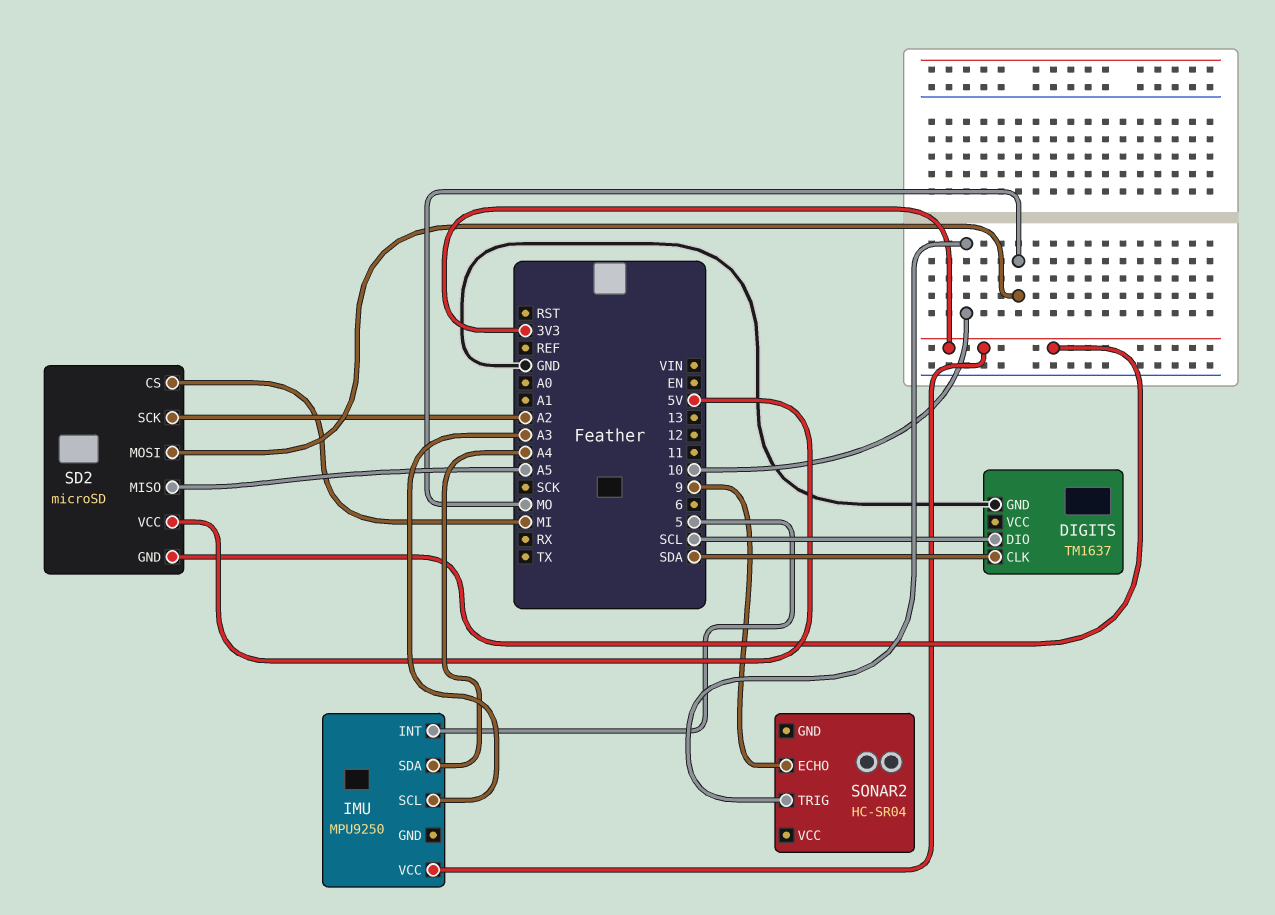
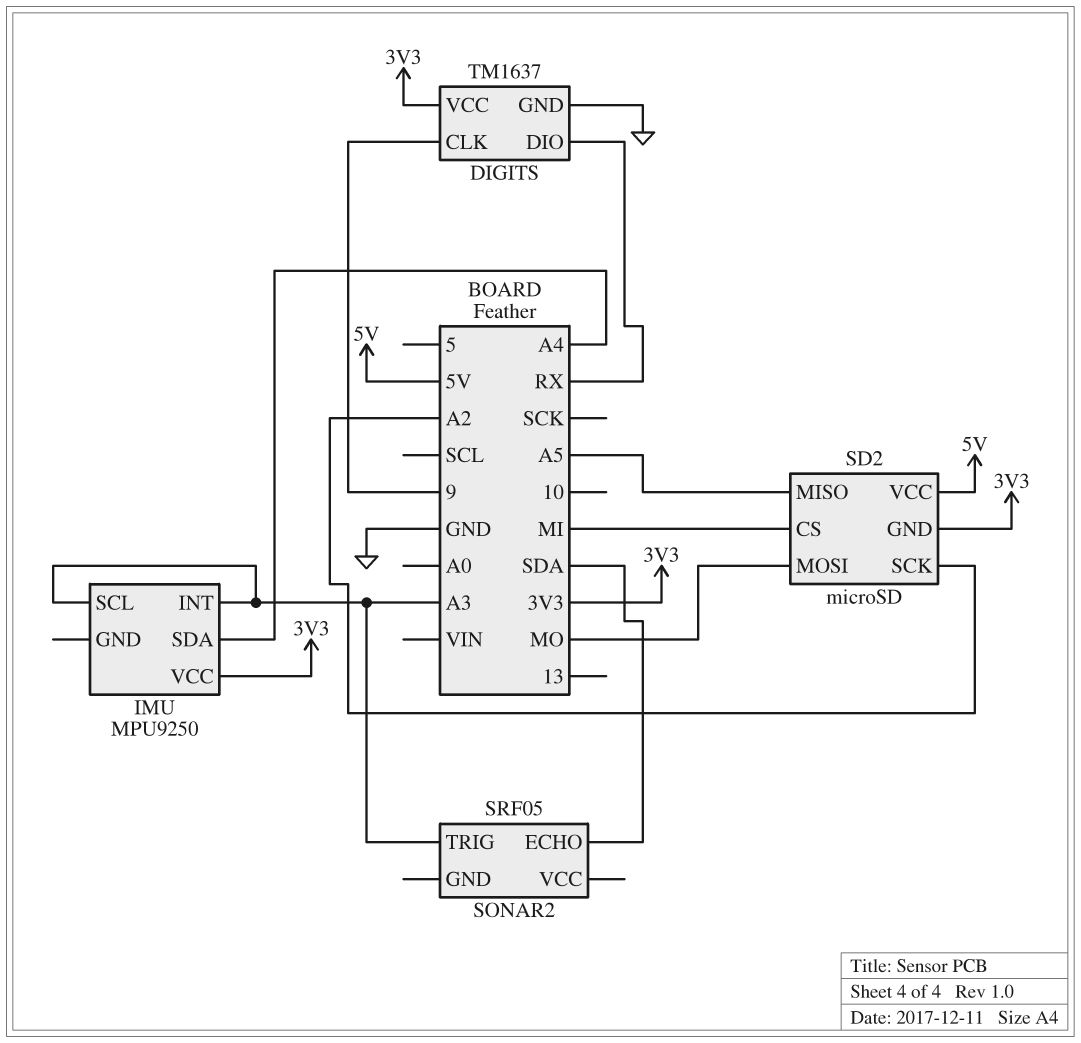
DIGITS pin CLK: SDA -> 9
DIGITS pin DIO: SCL -> RX
DIGITS pin VCC: none -> 3V3
IMU pin INT: 5 -> A3
SONAR2: HC-SR04 -> SRF05
SONAR2 pin ECHO: 9 -> SDA
SONAR2 pin TRIG: 10 -> A3

